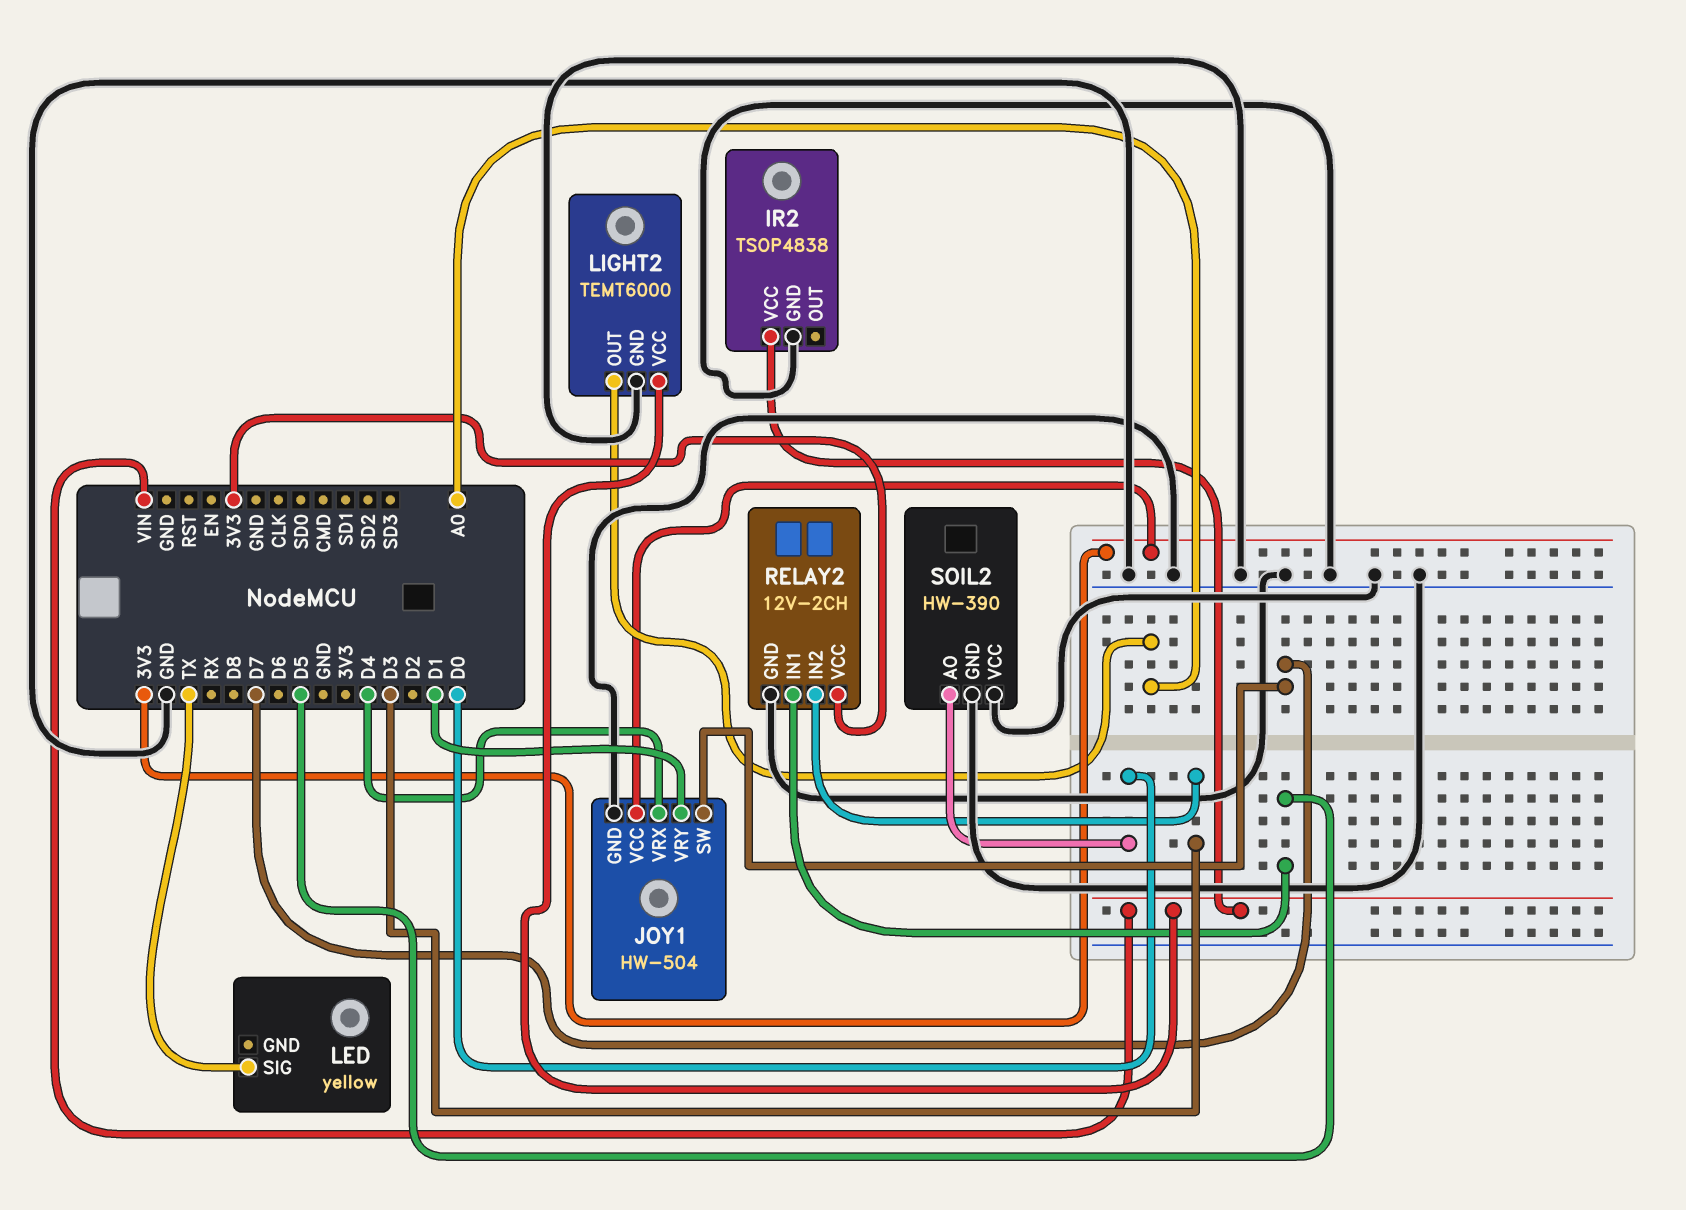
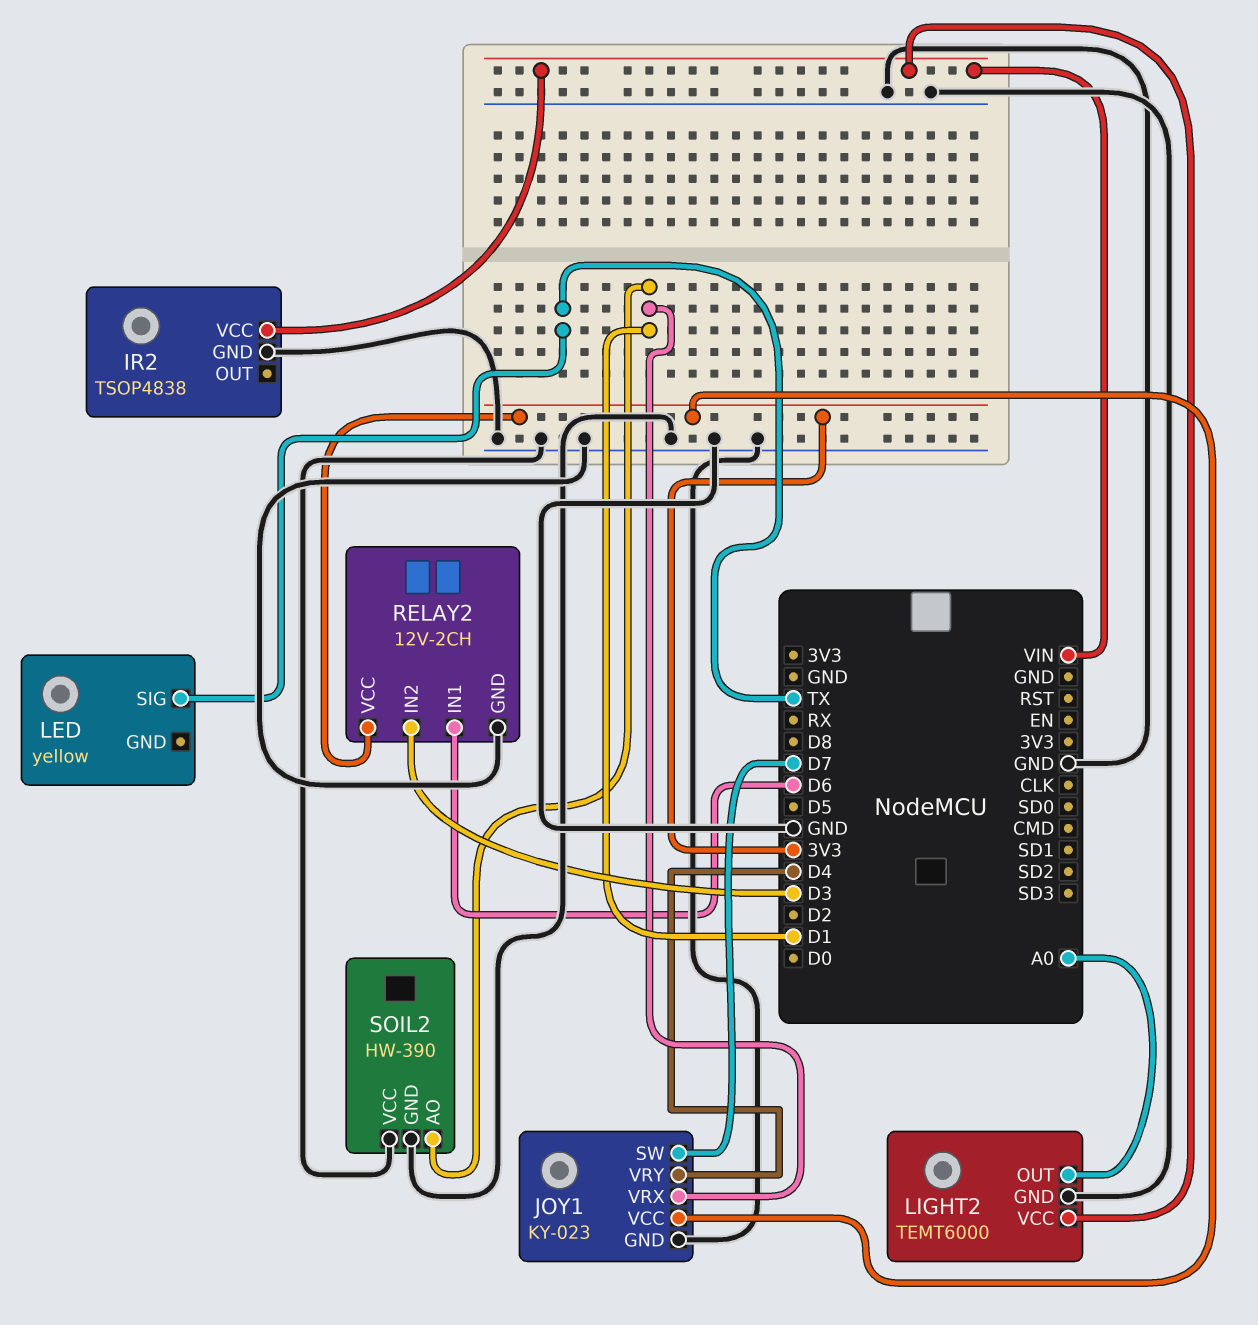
JOY1: HW-504 -> KY-023
JOY1 pin VRX: D4 -> D1
JOY1 pin VRY: D1 -> D4
RELAY2 pin IN1: D5 -> D6
SOIL2 pin AO: D0 -> D1

